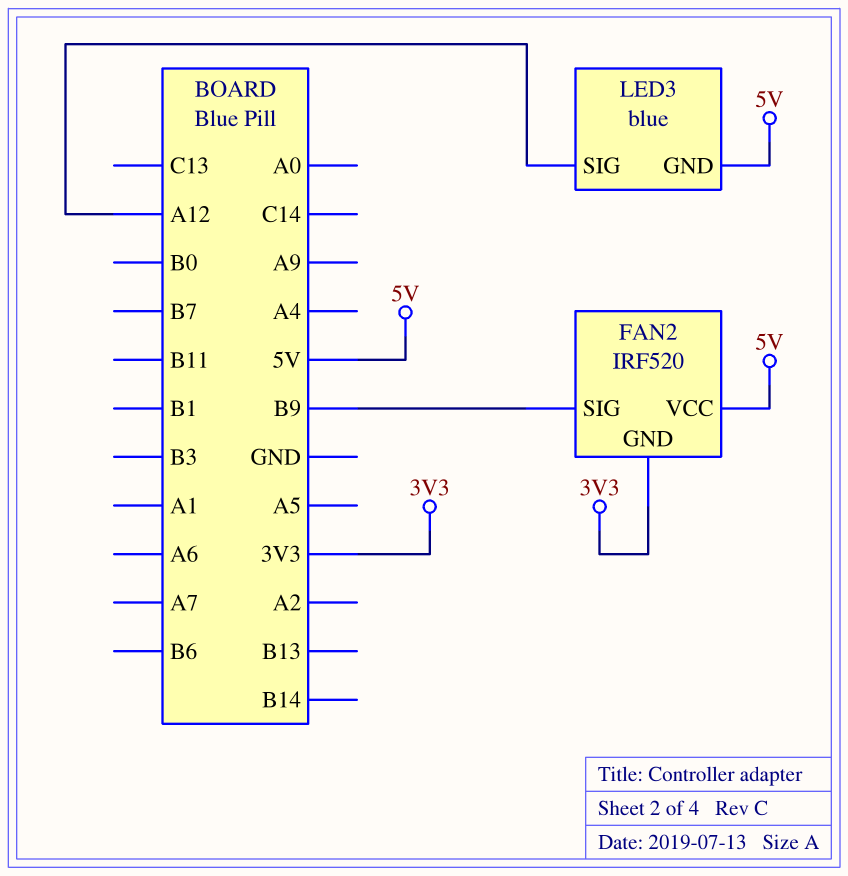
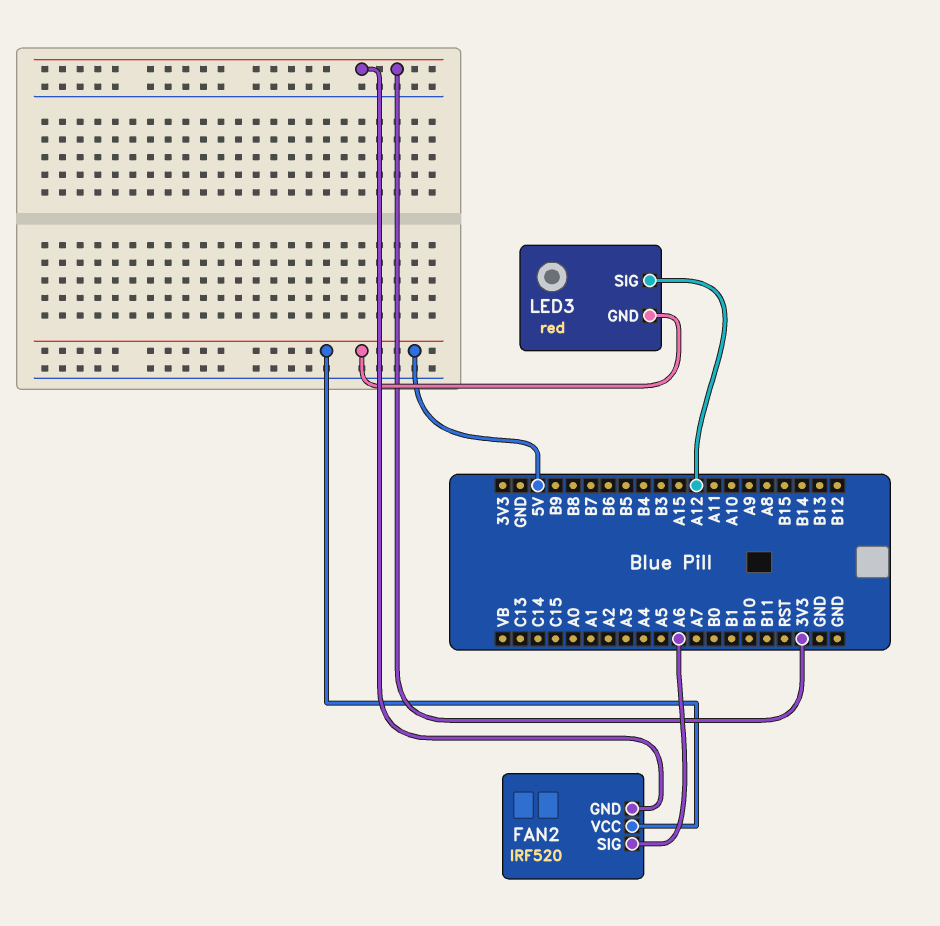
FAN2 pin SIG: B9 -> A6
LED3: blue -> red

